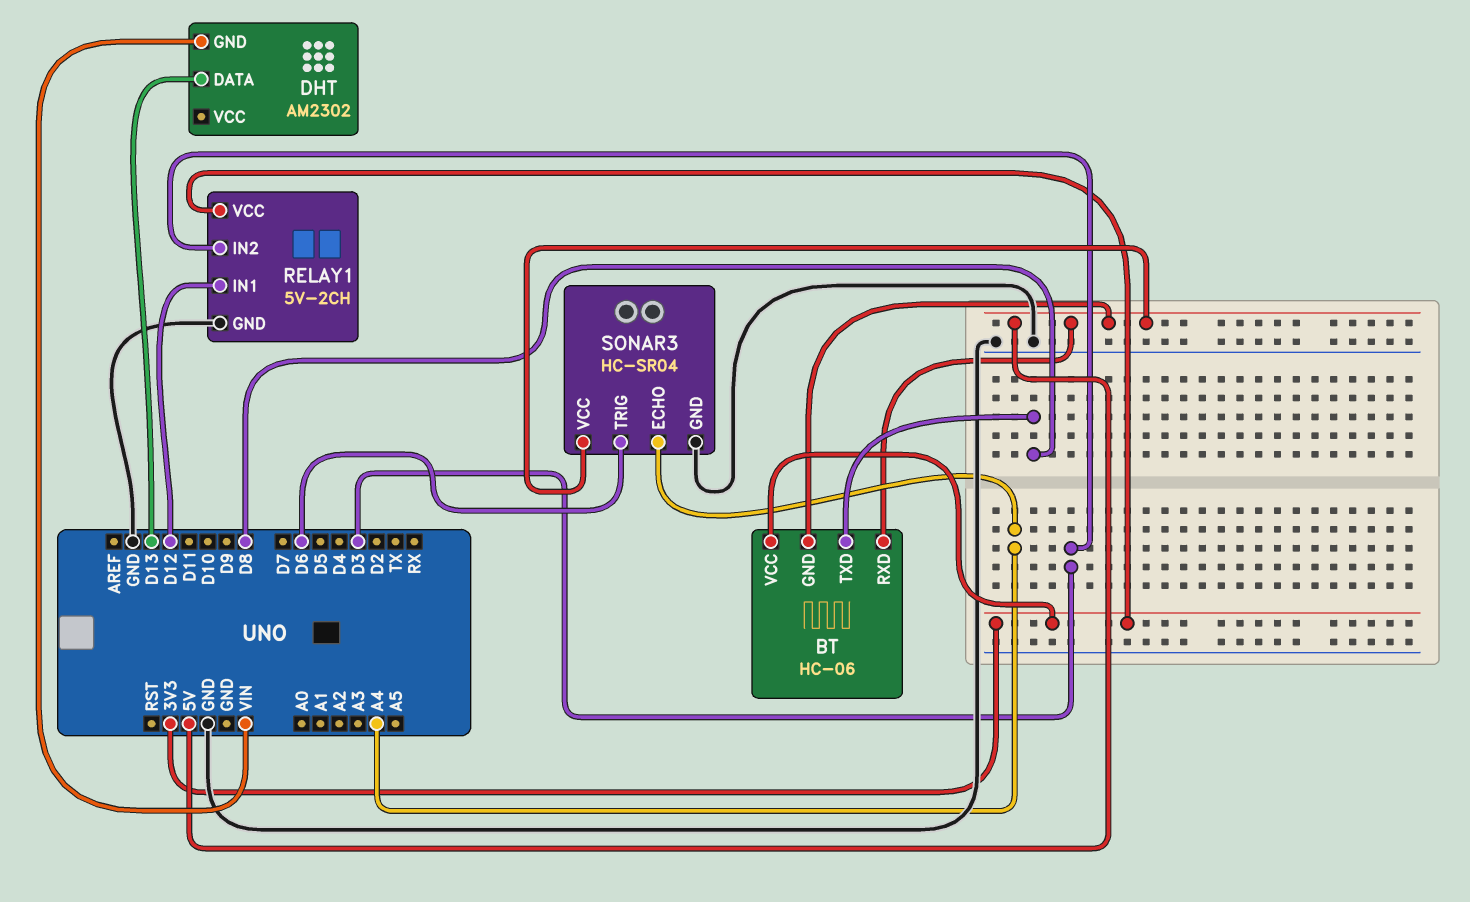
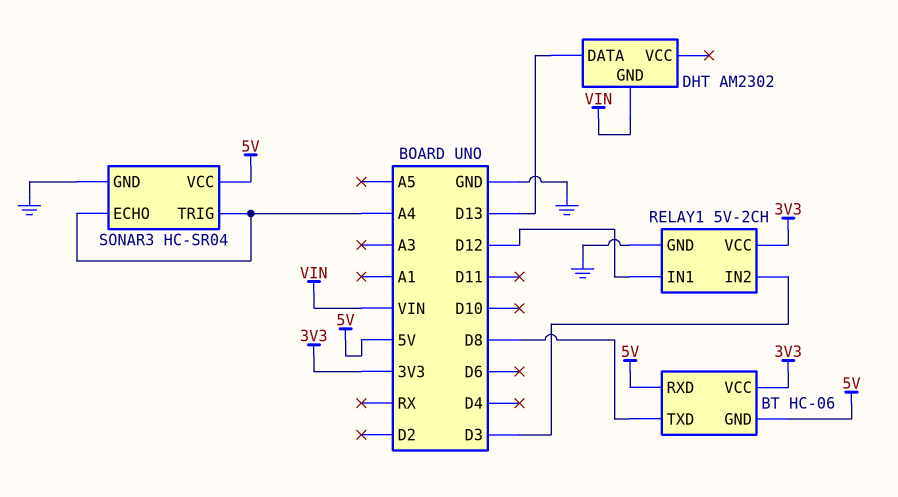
SONAR3 pin TRIG: D6 -> A4

